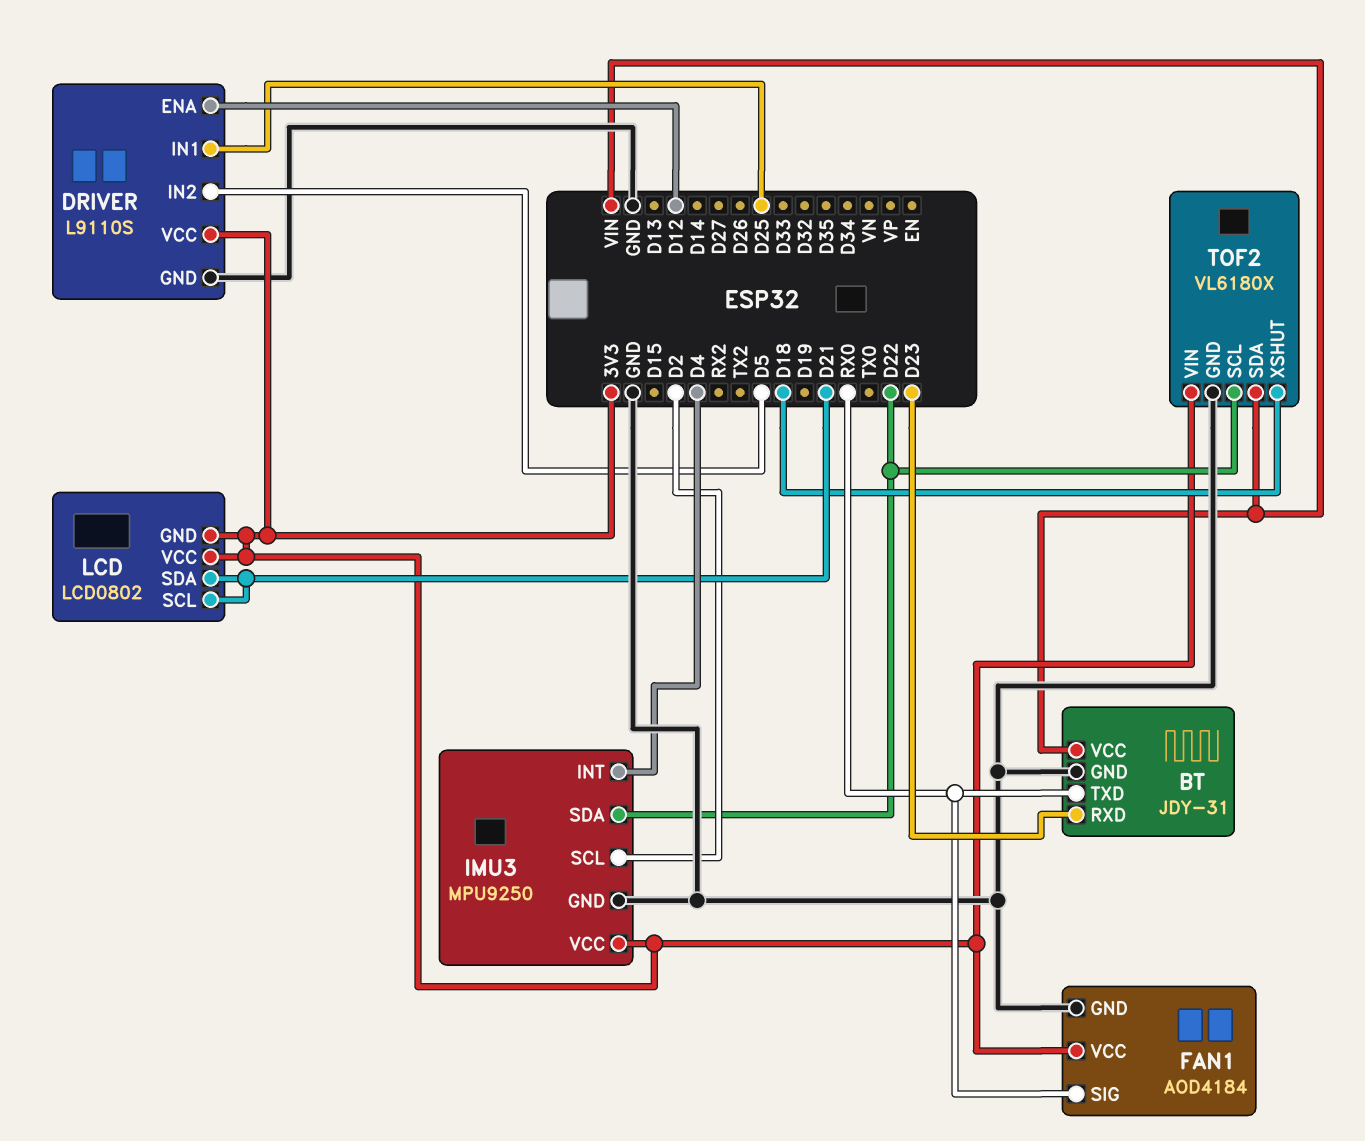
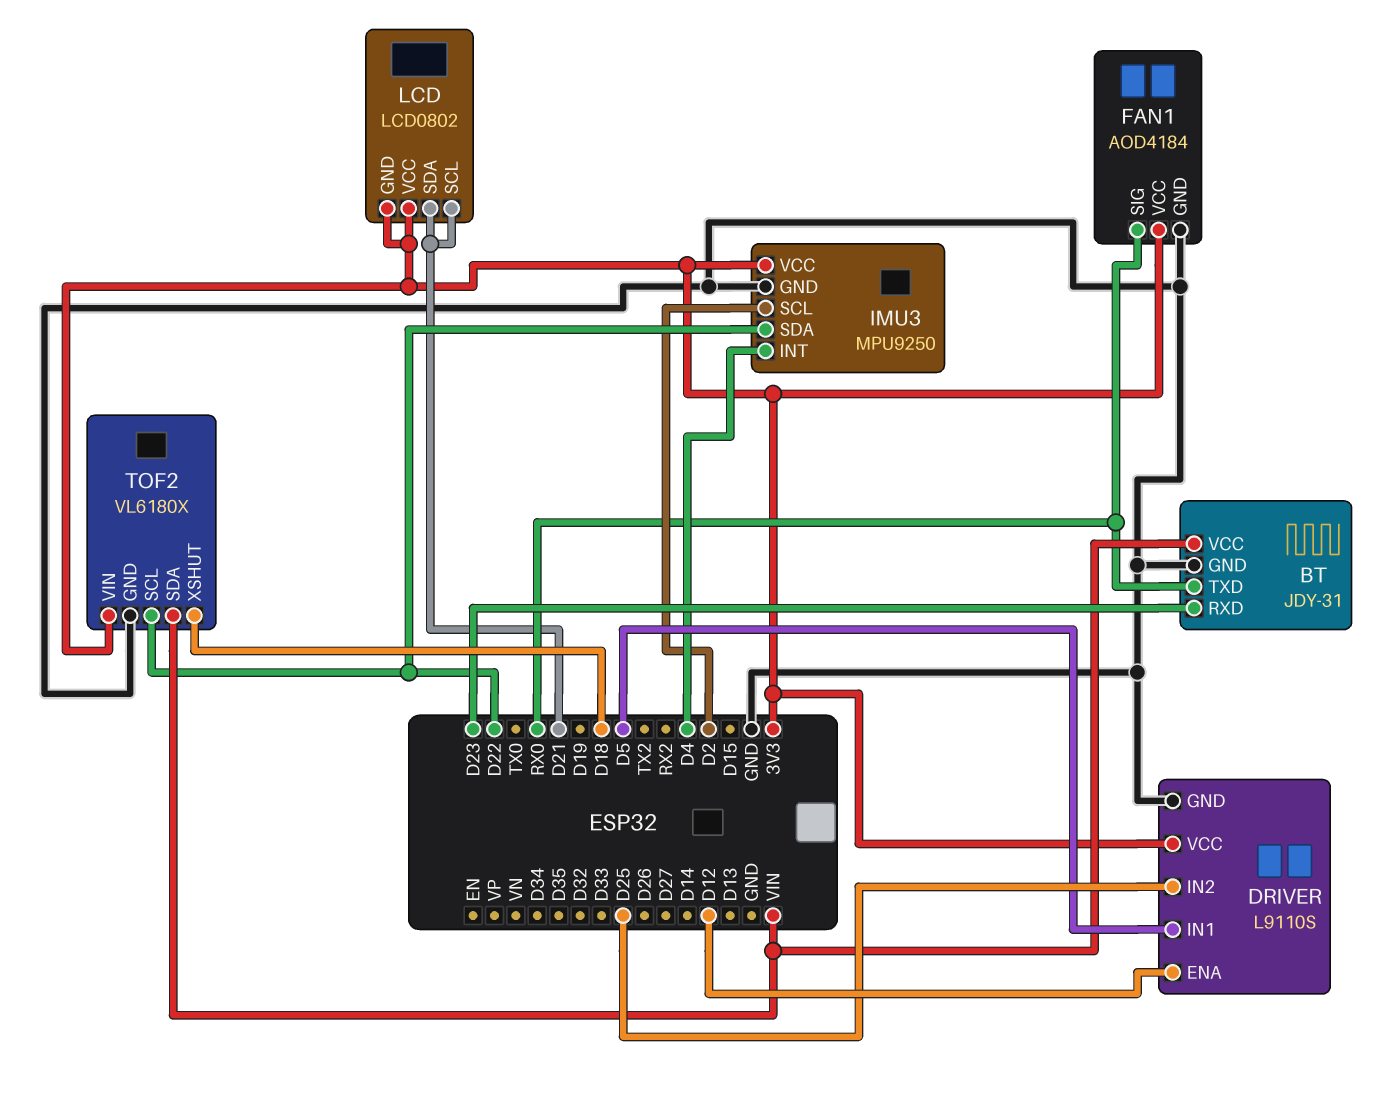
DRIVER pin IN1: D25 -> D5
DRIVER pin IN2: D5 -> D25

